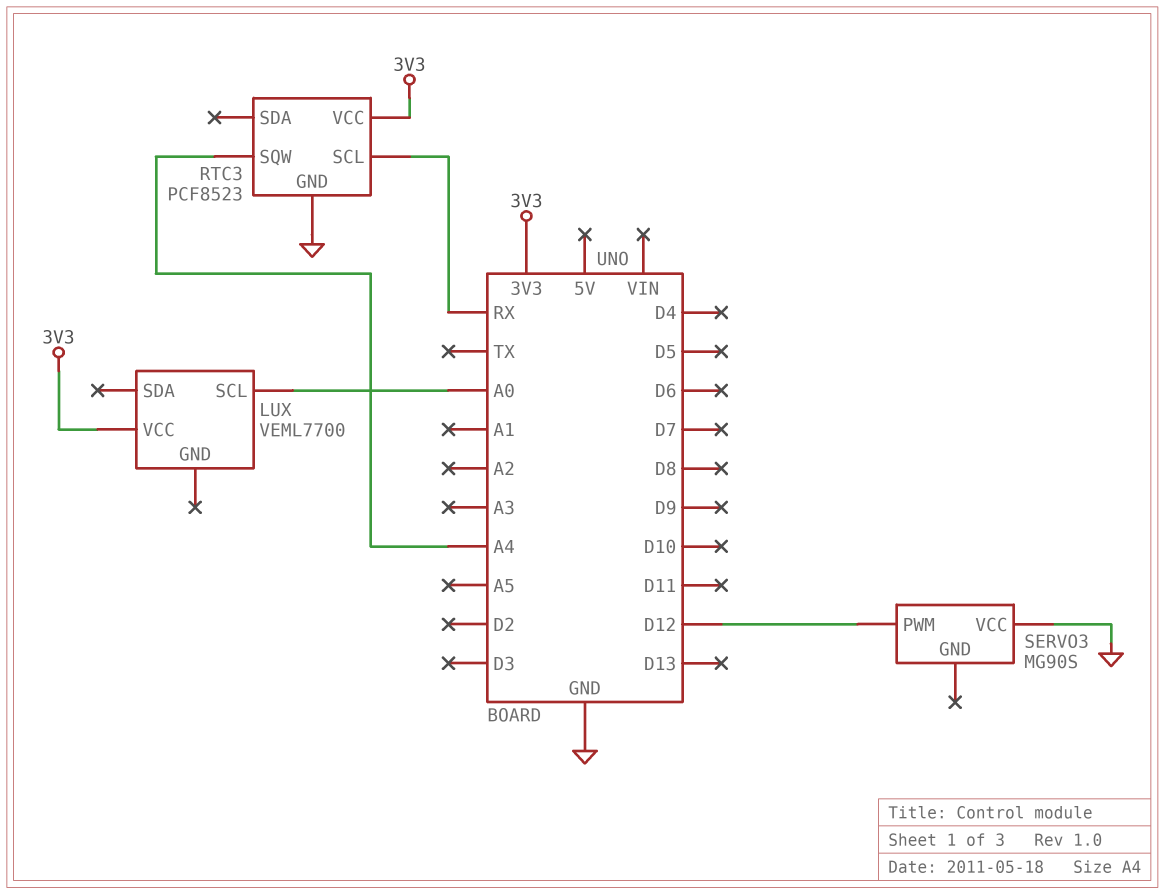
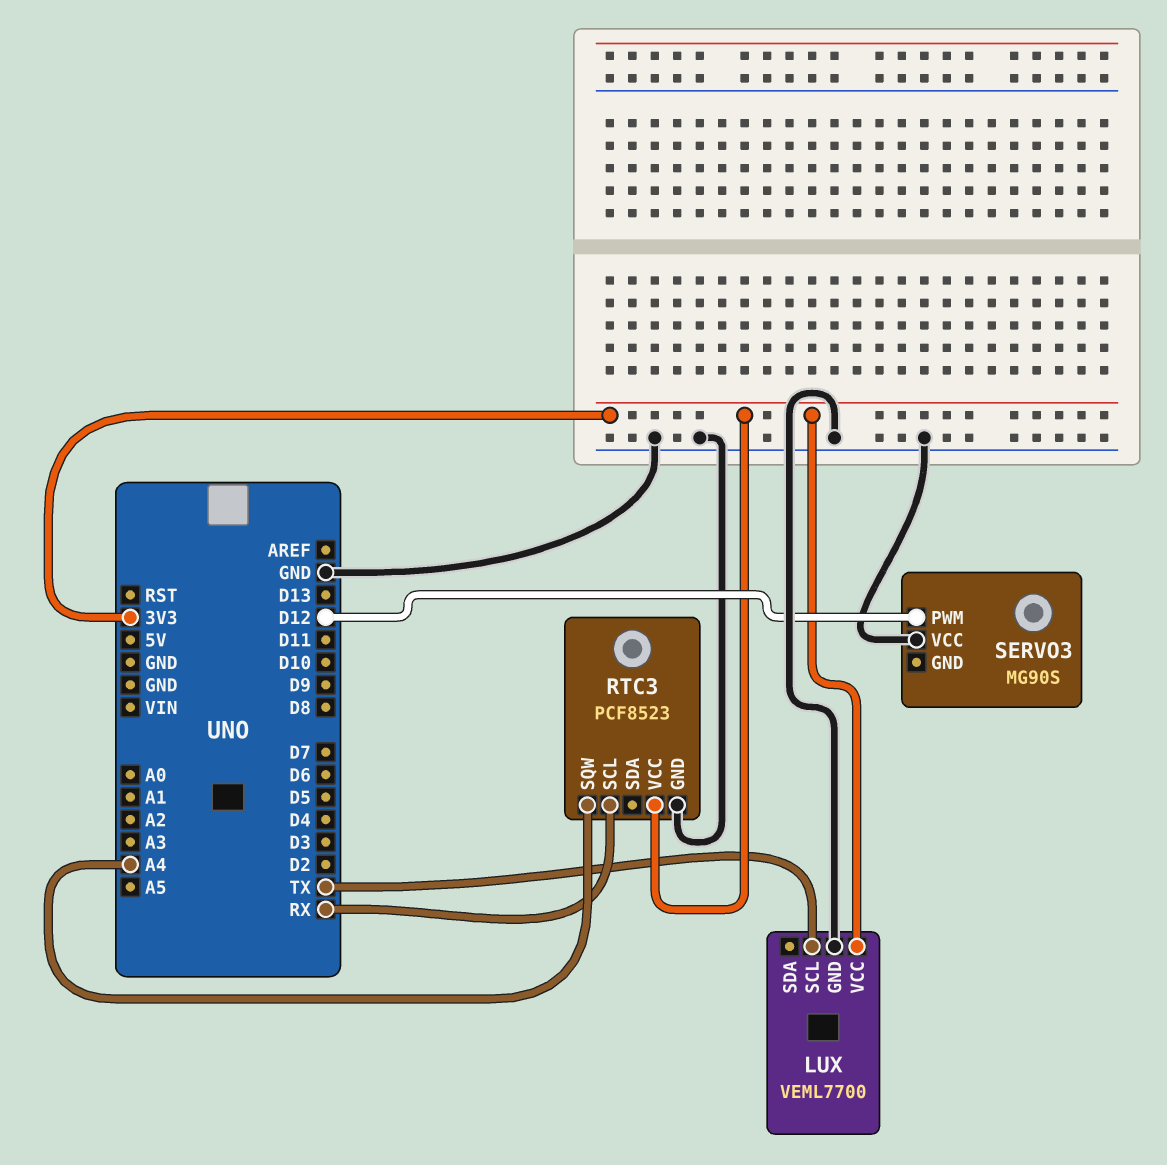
LUX pin GND: none -> GND
LUX pin SCL: A0 -> TX

